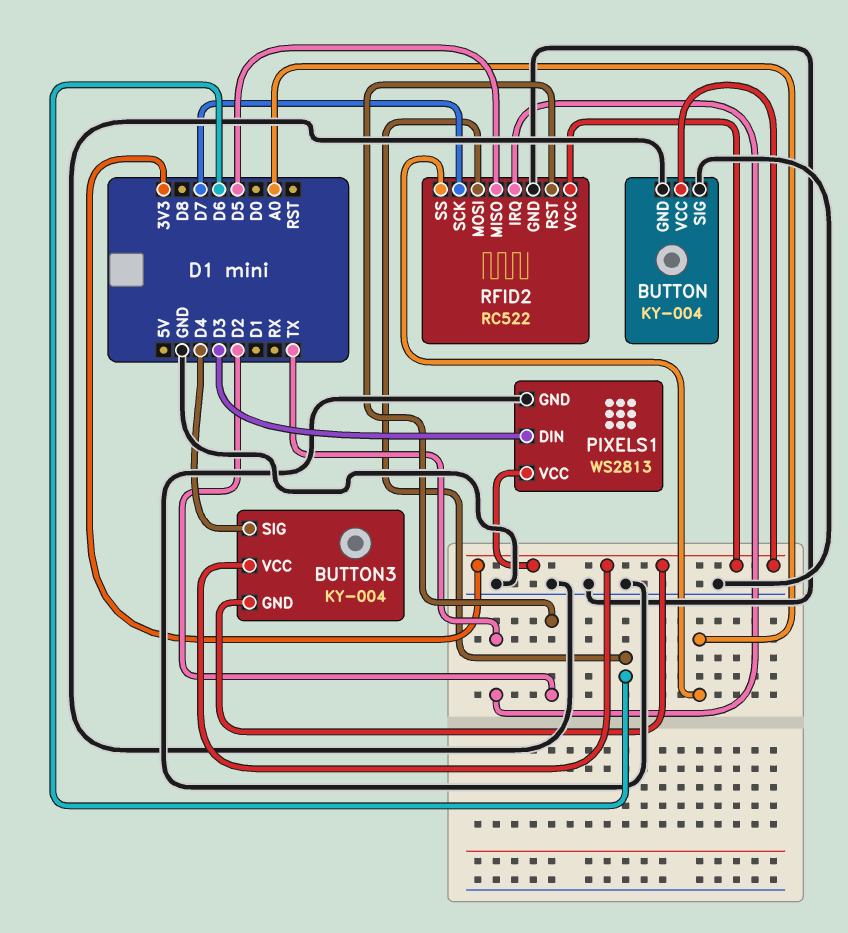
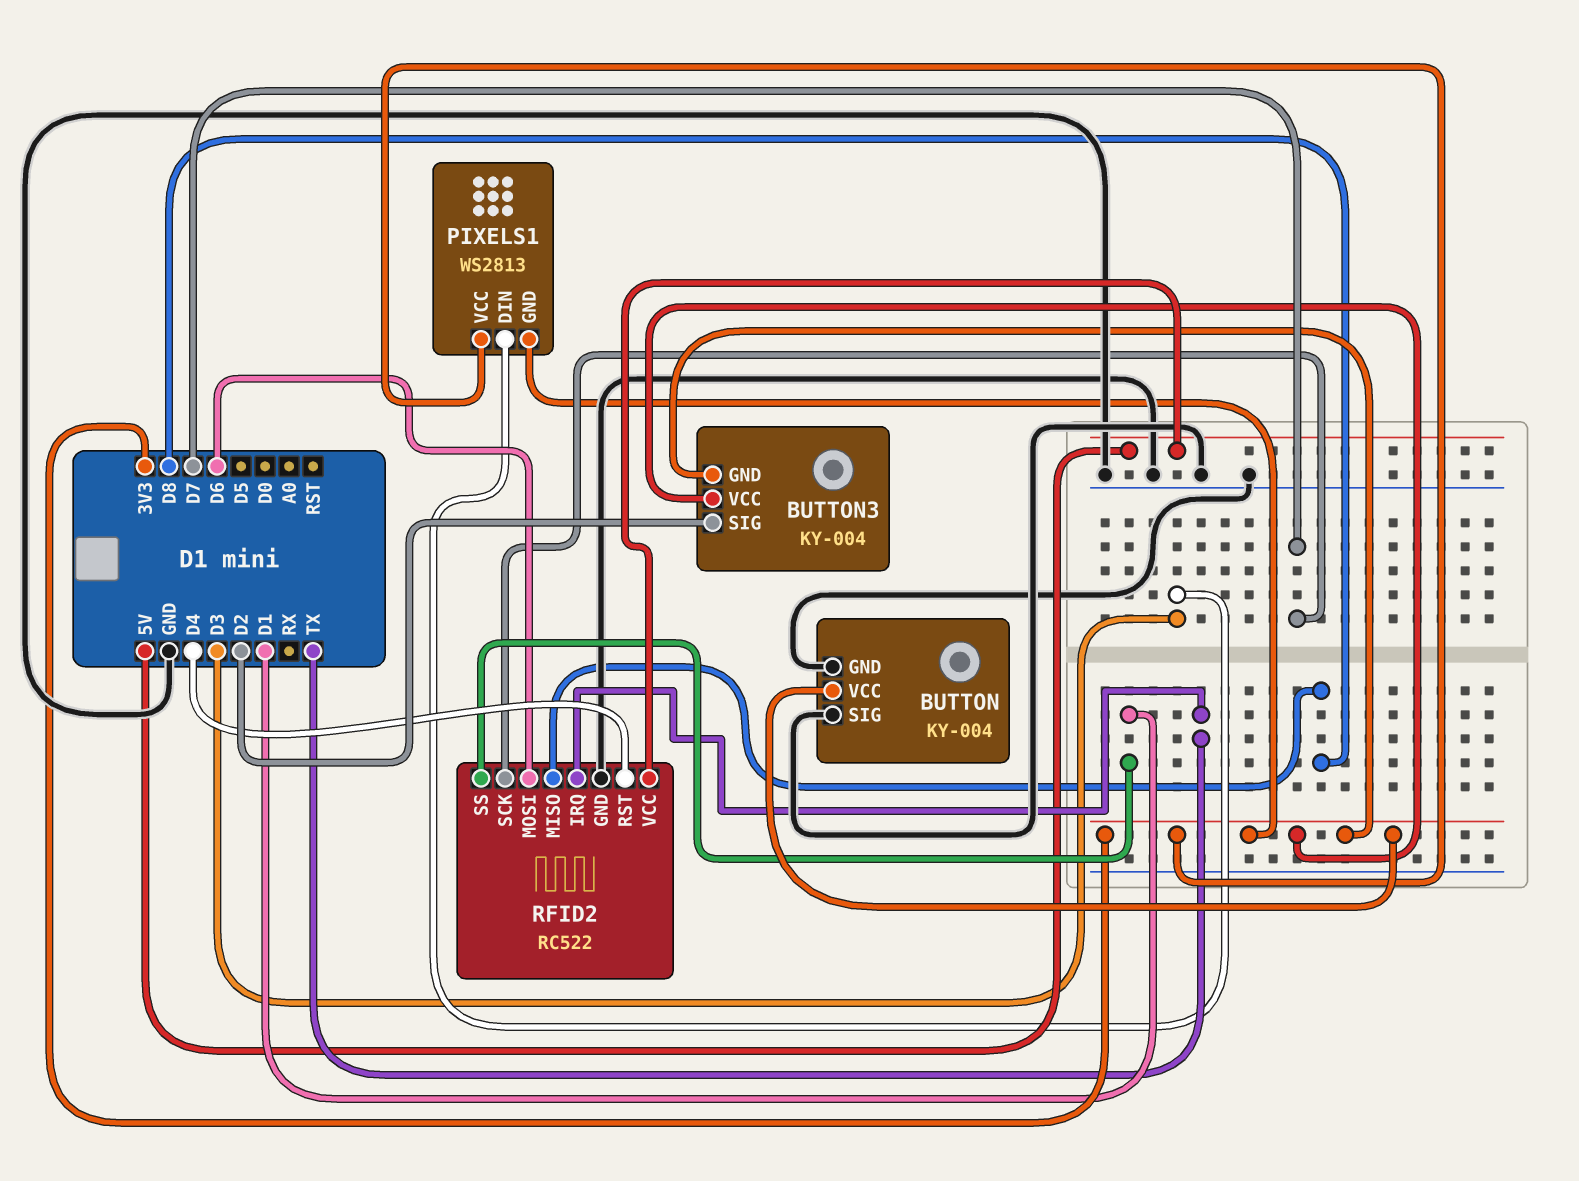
BUTTON3 pin SIG: D4 -> D2
PIXELS1 pin GND: GND -> 3V3
RFID2 pin MISO: D5 -> D8
RFID2 pin RST: D2 -> D4
RFID2 pin SS: A0 -> D1
RFID2 pin VCC: 3V3 -> 5V

